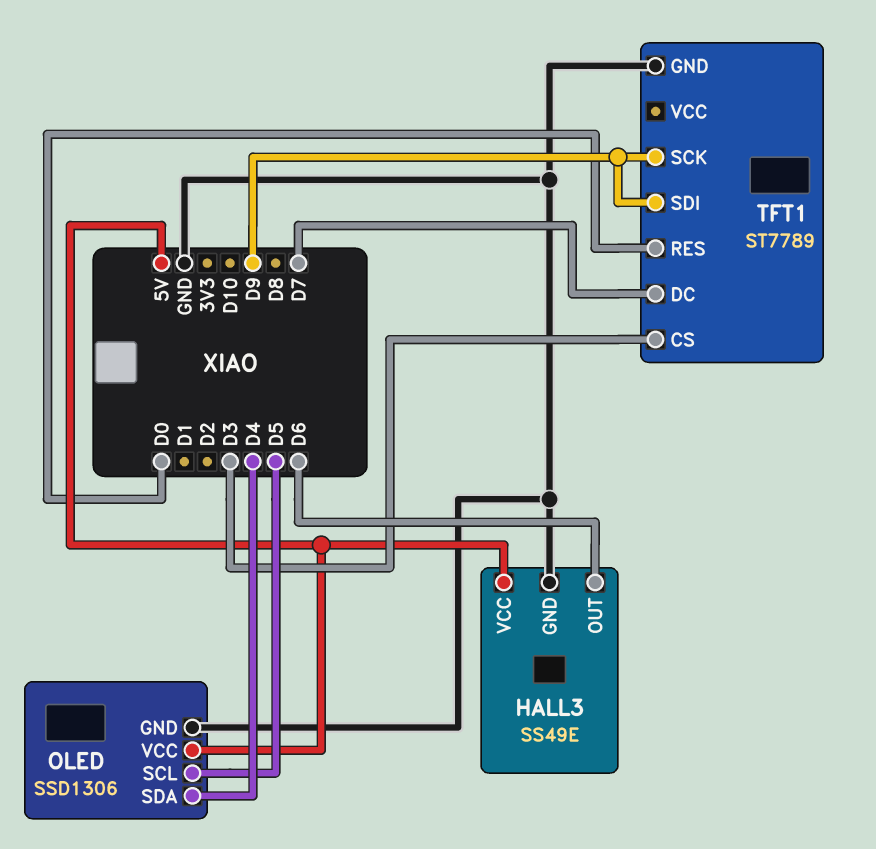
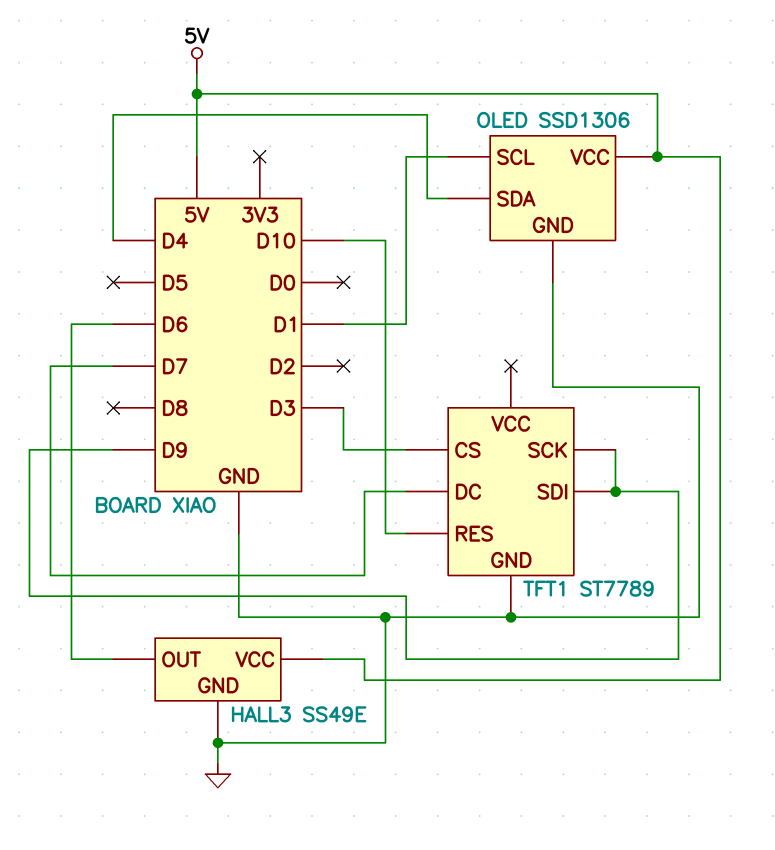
OLED pin SCL: D5 -> D1
TFT1 pin RES: D0 -> D10

